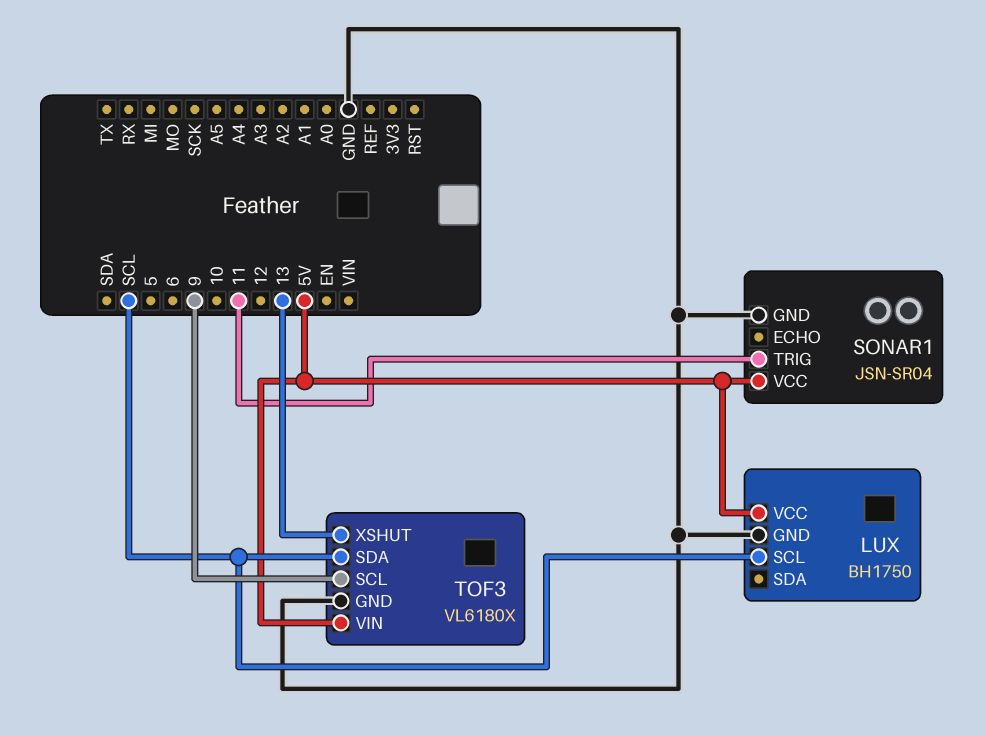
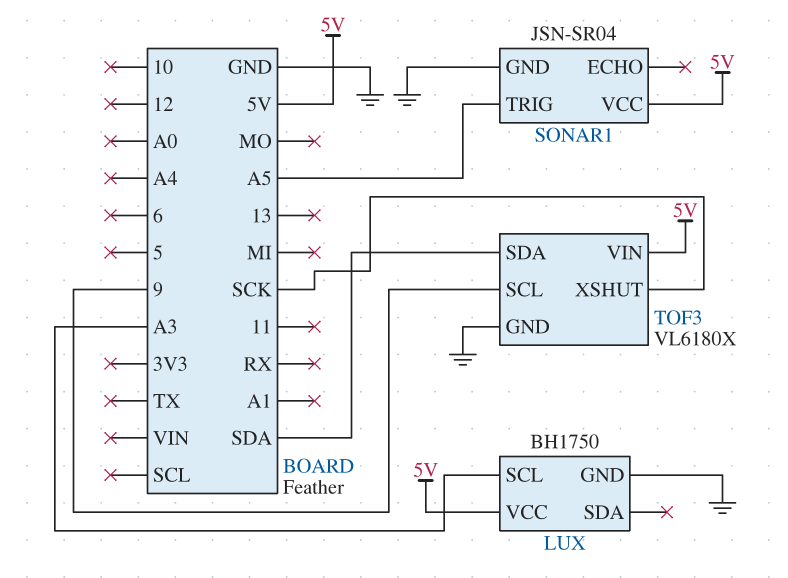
LUX pin SCL: SCL -> A3
SONAR1 pin TRIG: 11 -> A5
TOF3 pin SDA: SCL -> SDA
TOF3 pin XSHUT: 13 -> SCK

